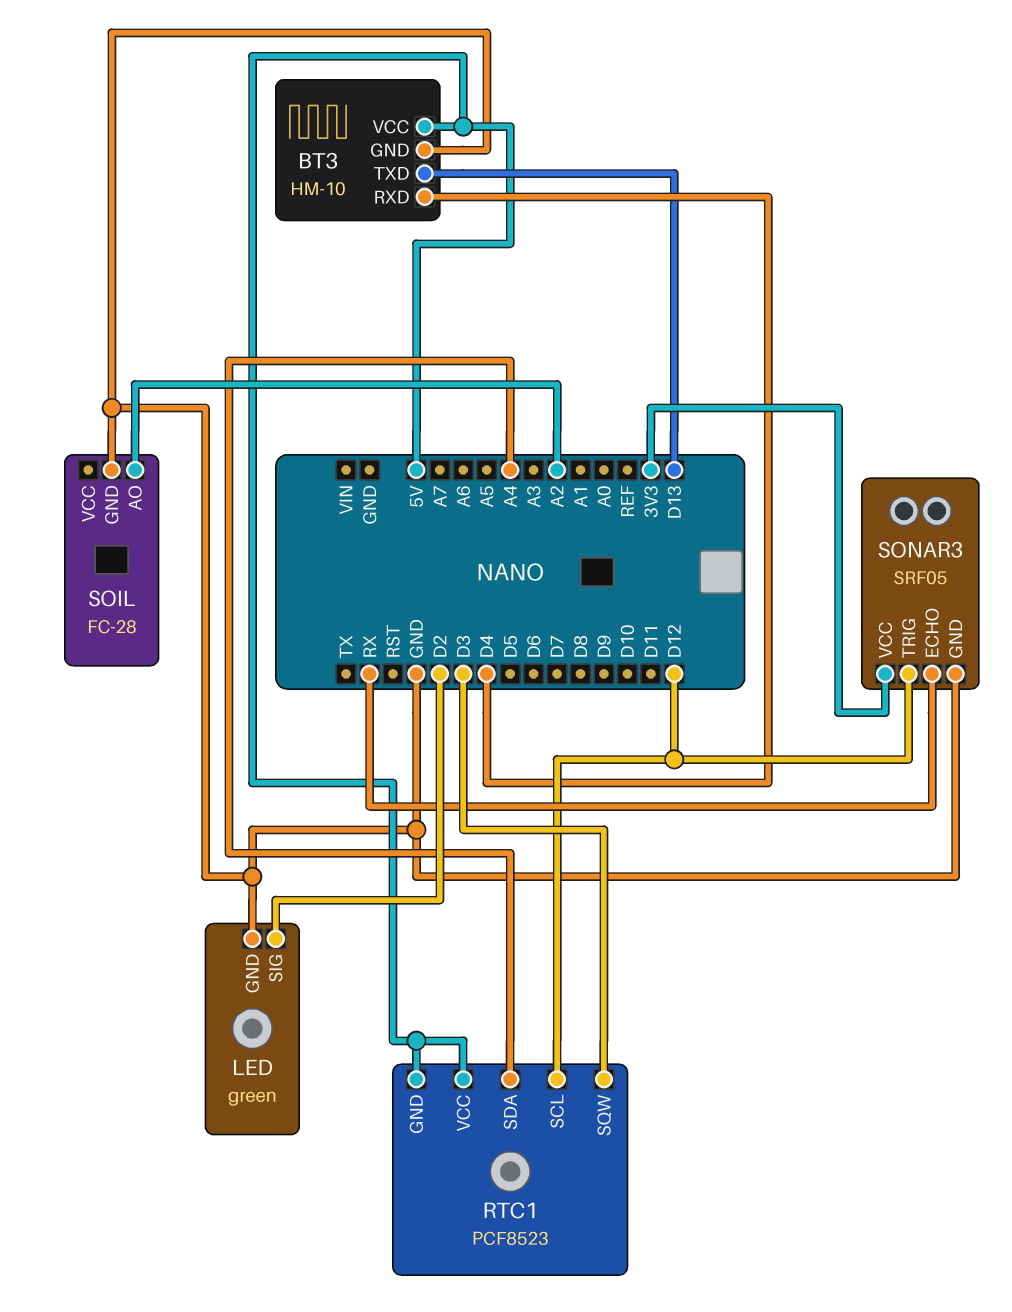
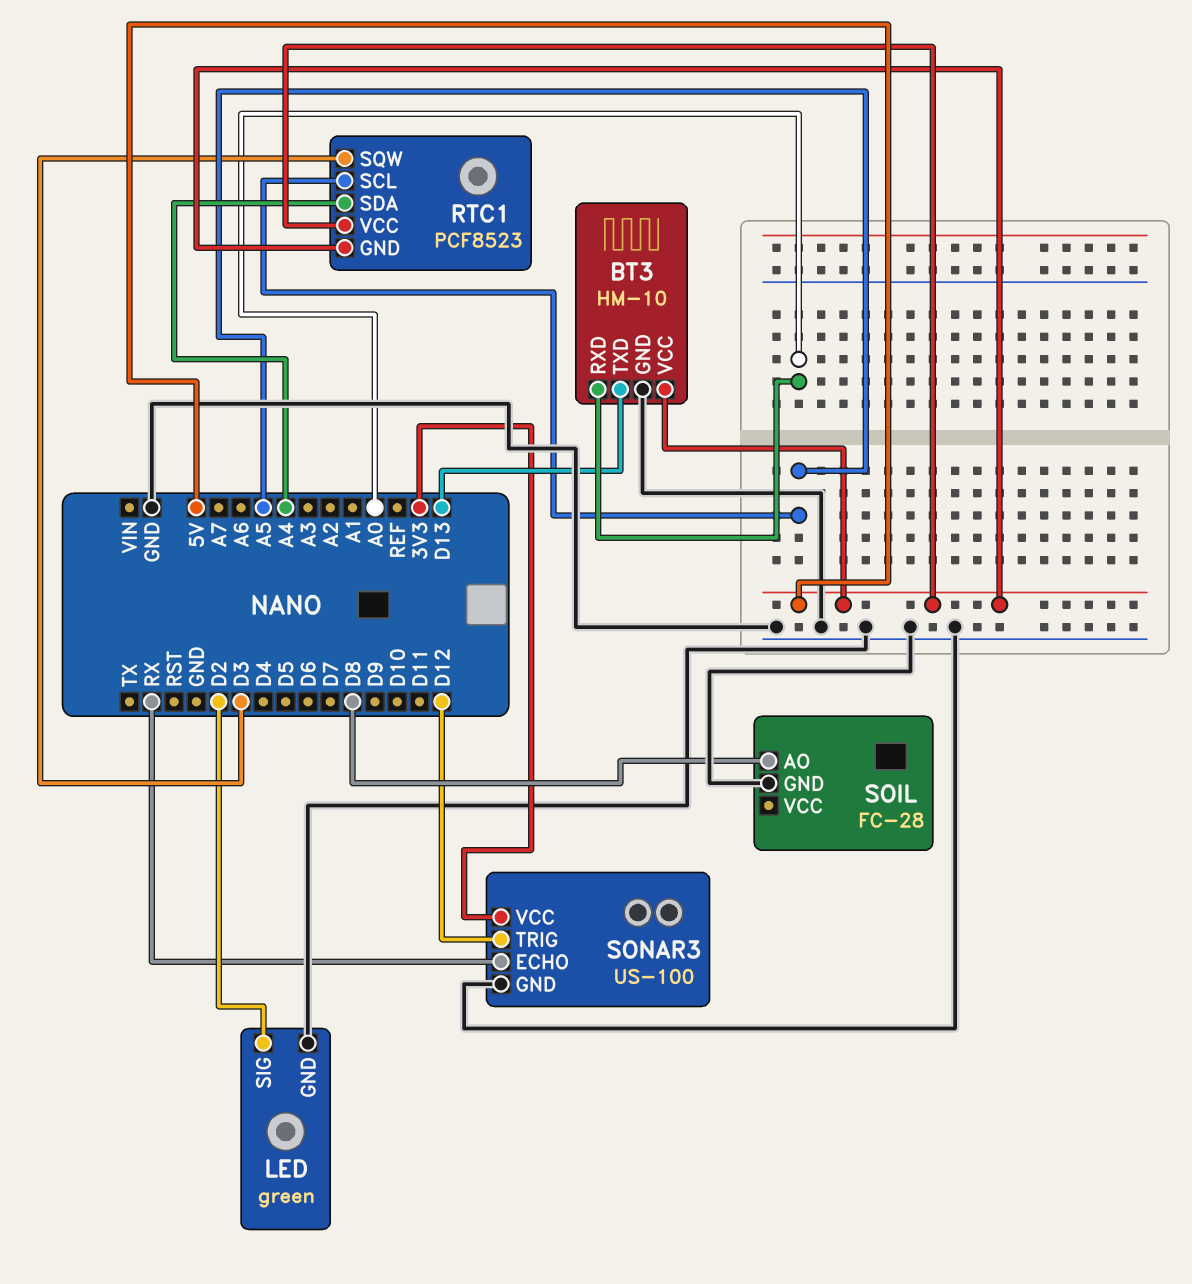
BT3 pin RXD: D4 -> A0
RTC1 pin SCL: D12 -> A5
SOIL pin AO: A2 -> D8
SONAR3: SRF05 -> US-100

